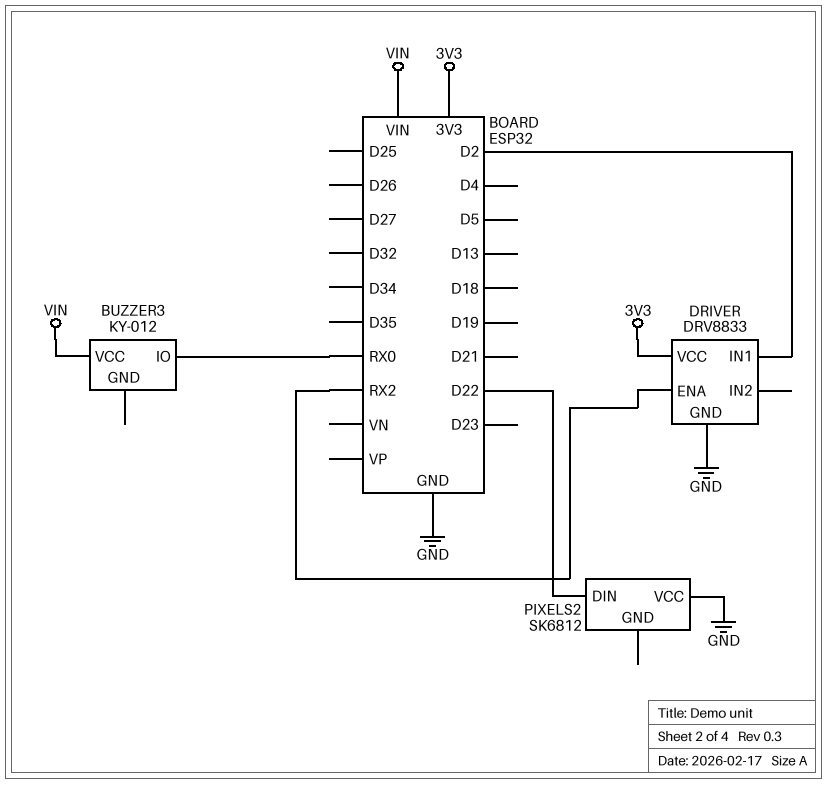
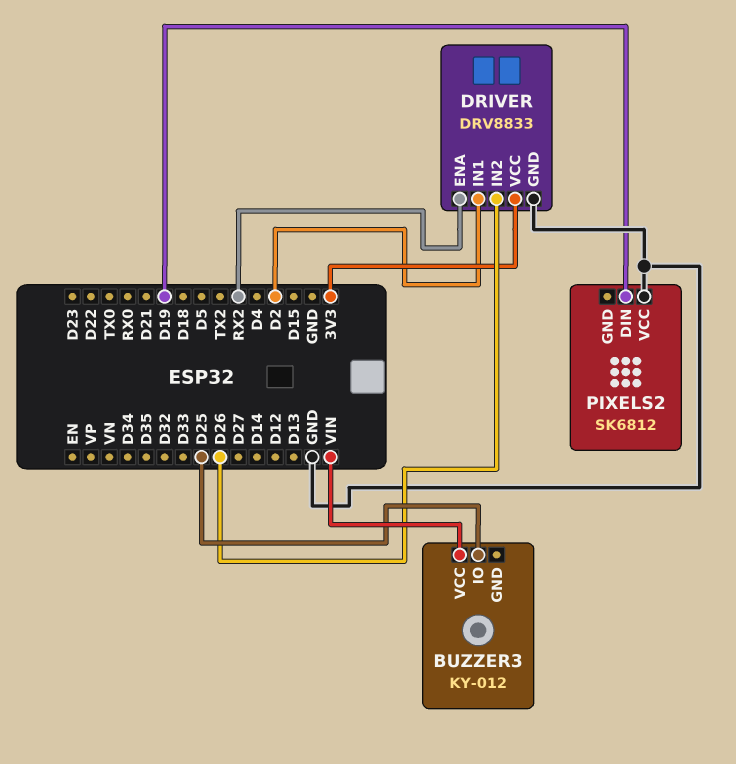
BUZZER3 pin IO: RX0 -> D25
DRIVER pin IN2: none -> D26
PIXELS2 pin DIN: D22 -> D19

